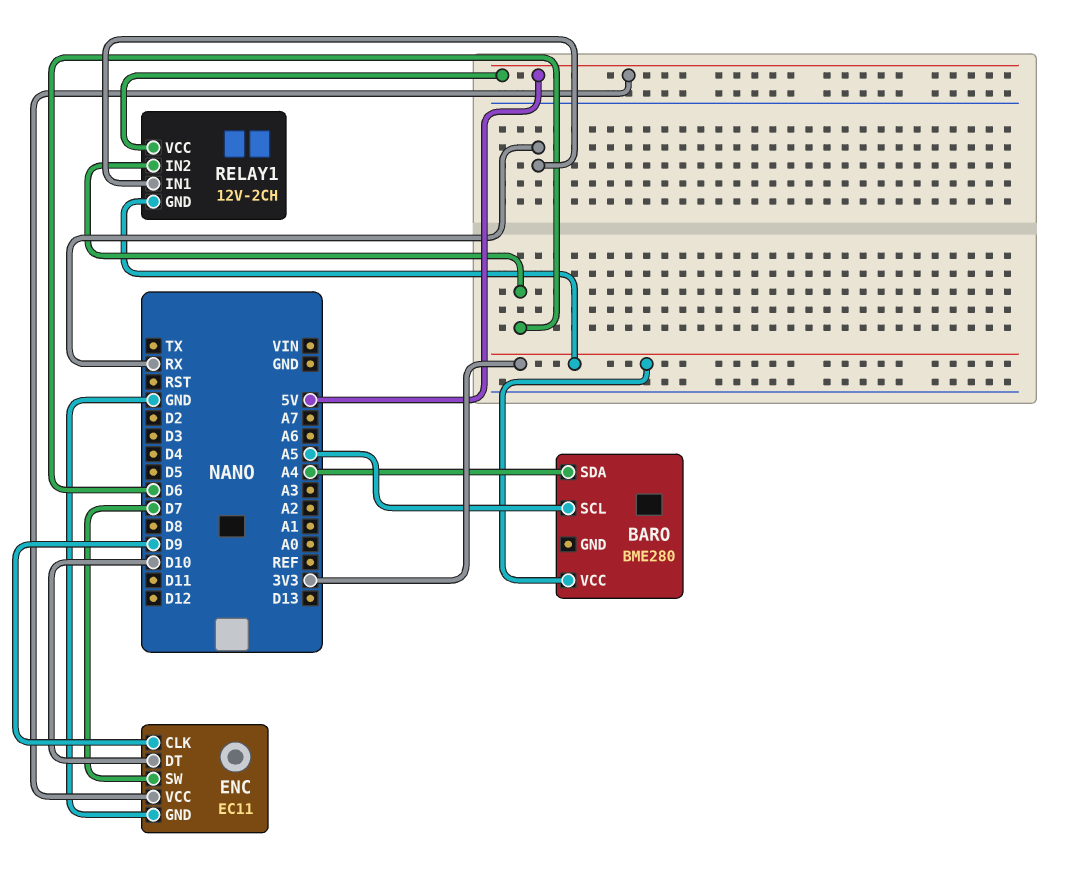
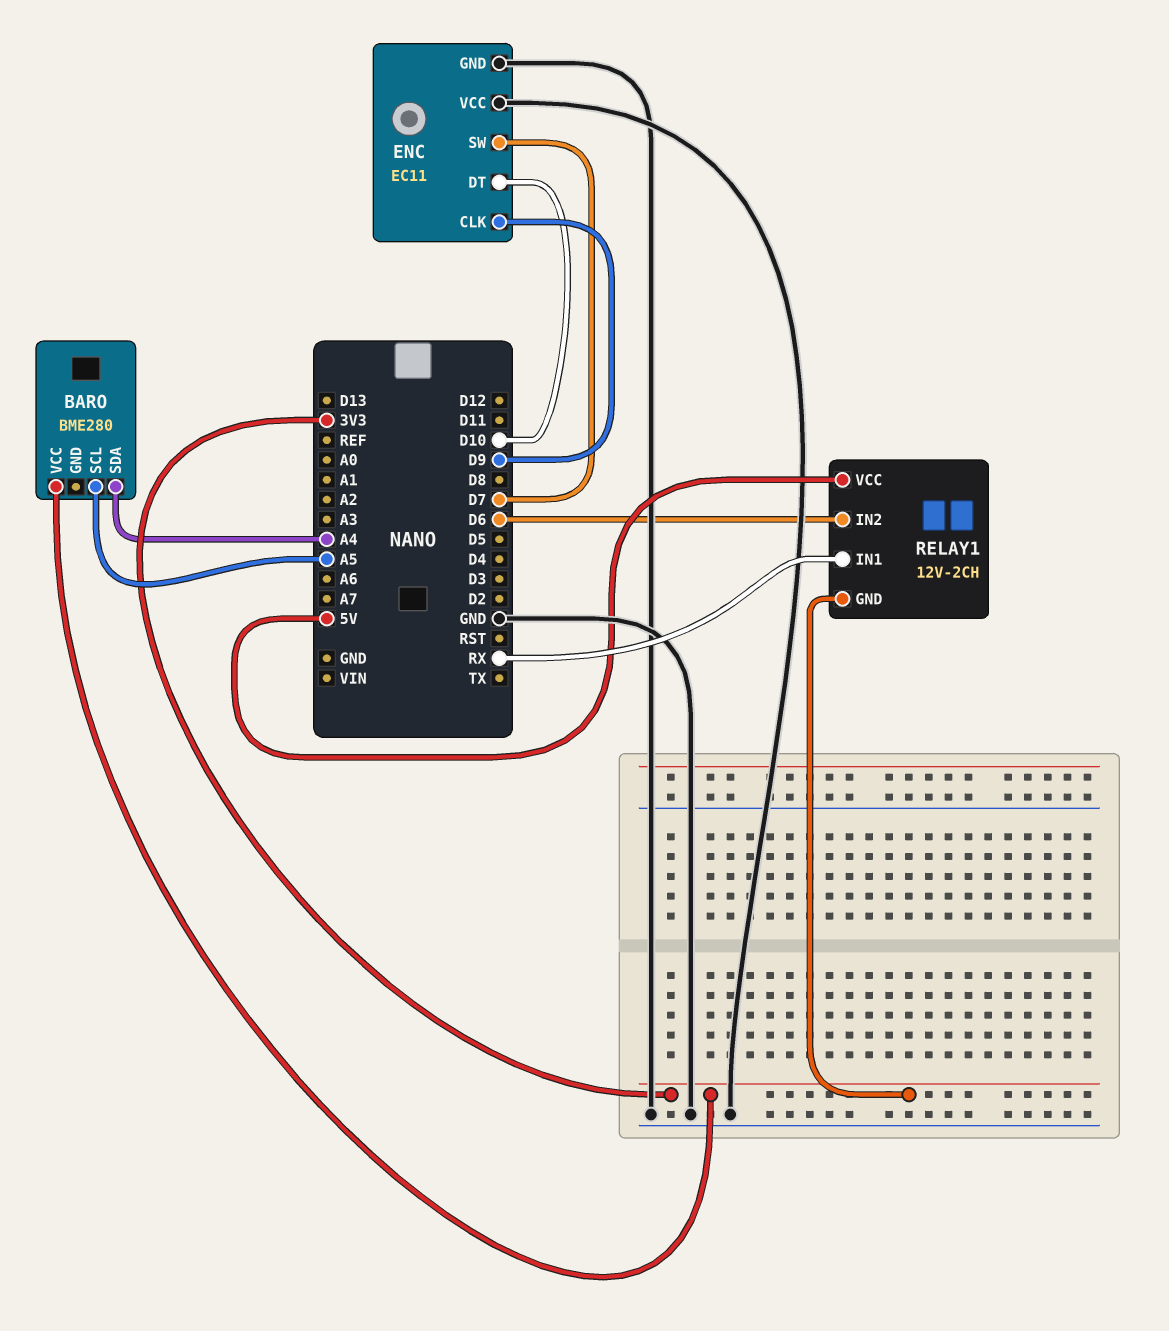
ENC pin VCC: 5V -> GND

